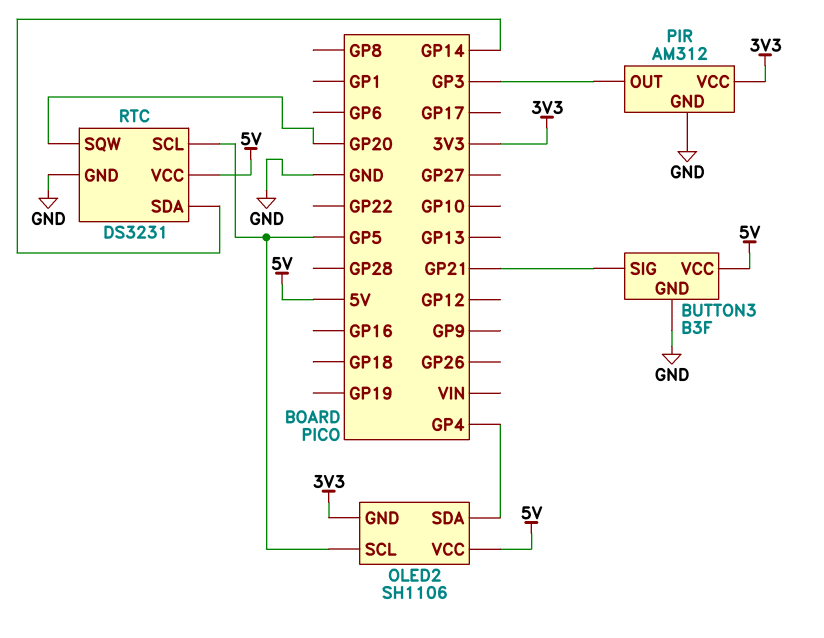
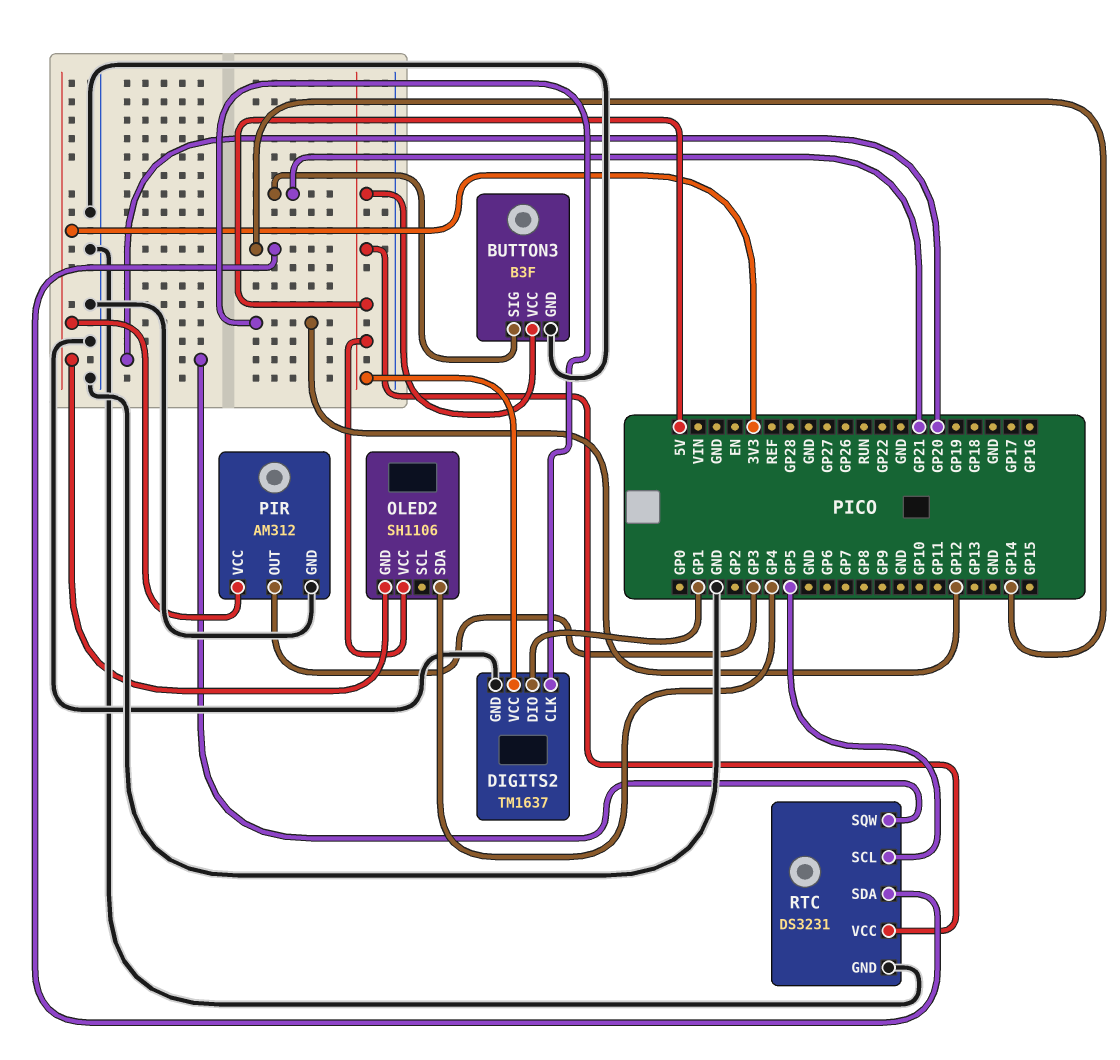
DIGITS2: none -> TM1637
DIGITS2 pin CLK: none -> GP12
DIGITS2 pin DIO: none -> GP1
DIGITS2 pin GND: none -> GND
DIGITS2 pin VCC: none -> 5V
OLED2 pin SCL: GP5 -> none

